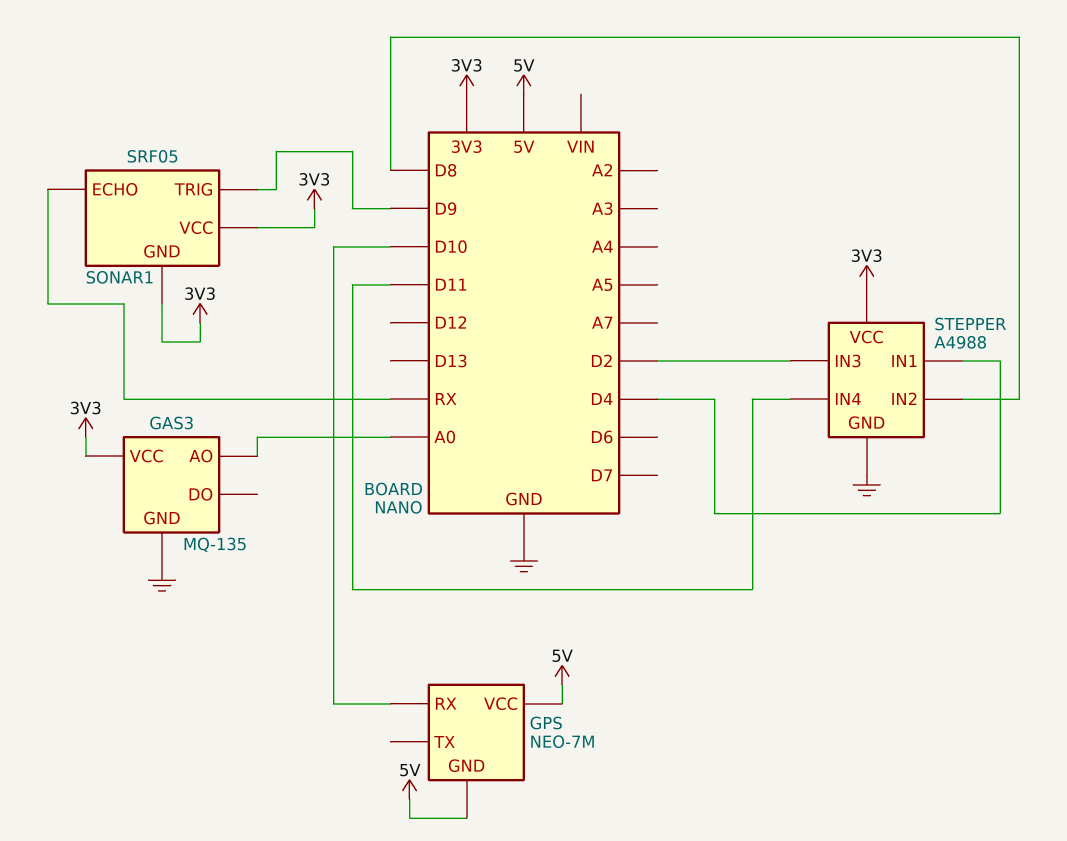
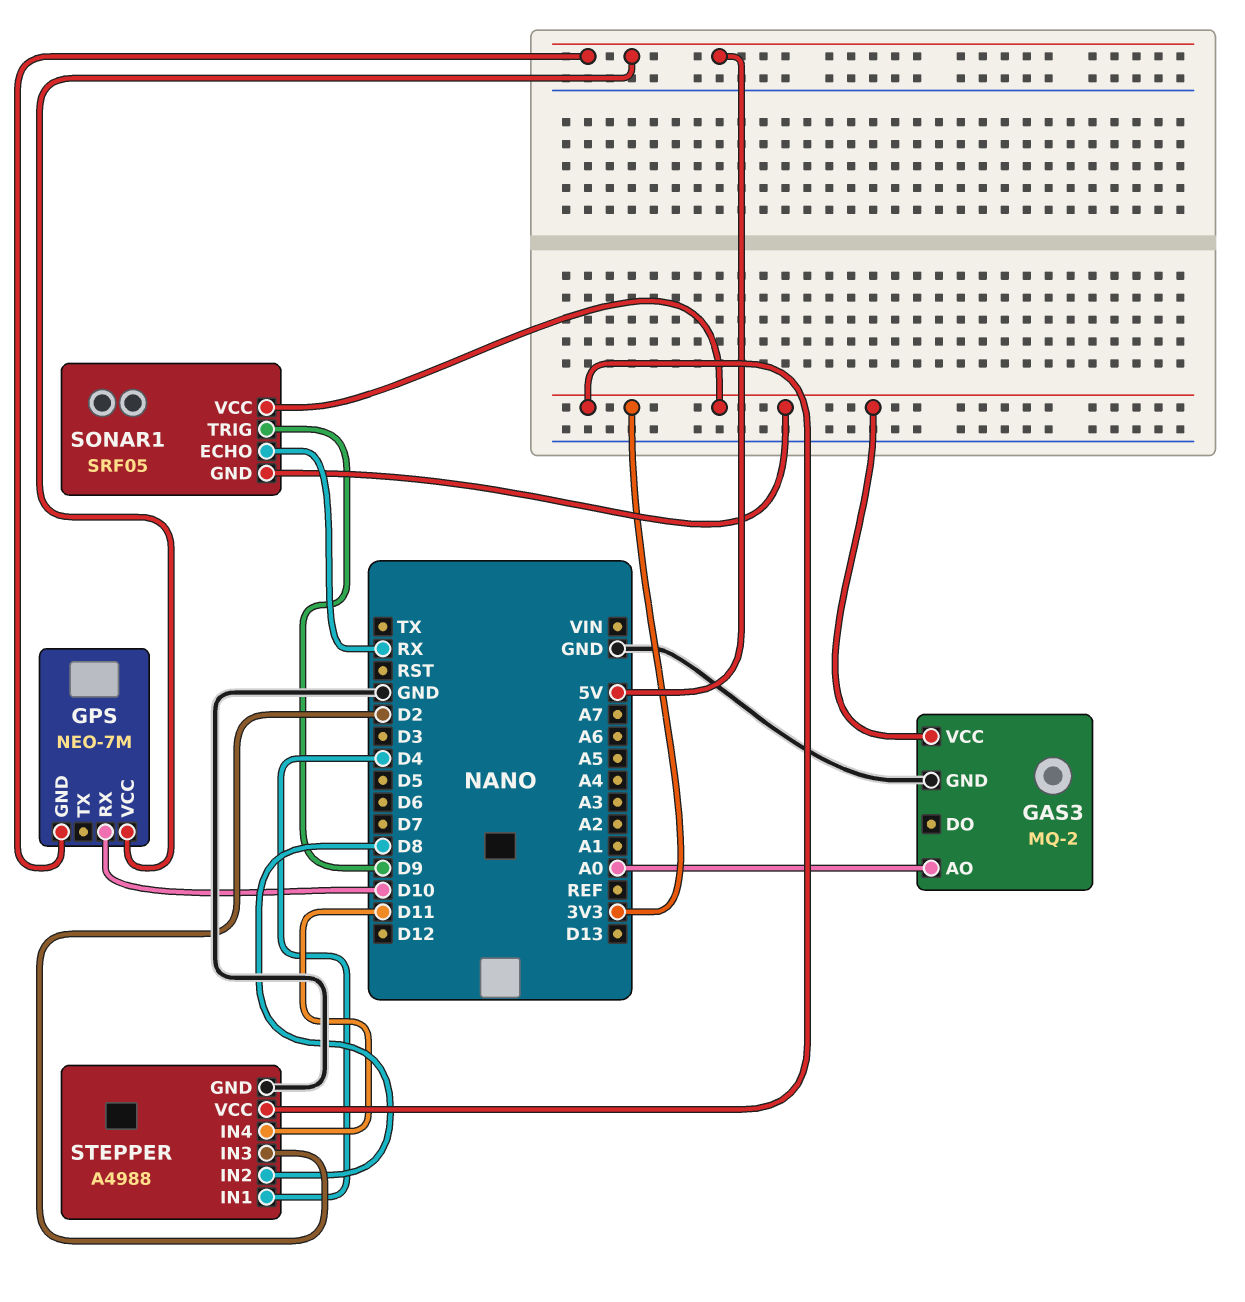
GAS3: MQ-135 -> MQ-2

